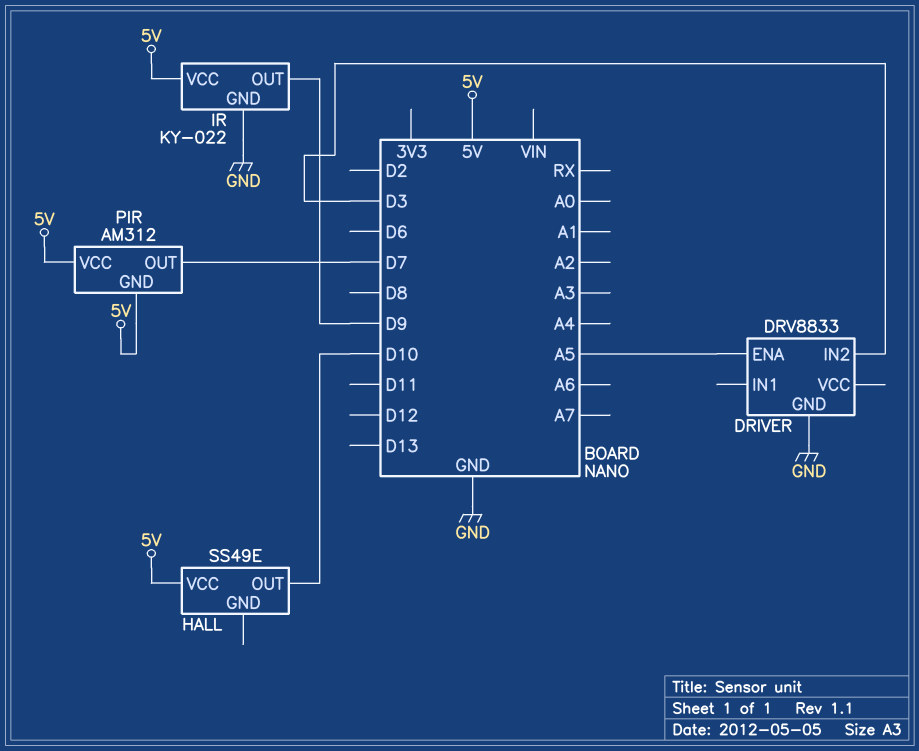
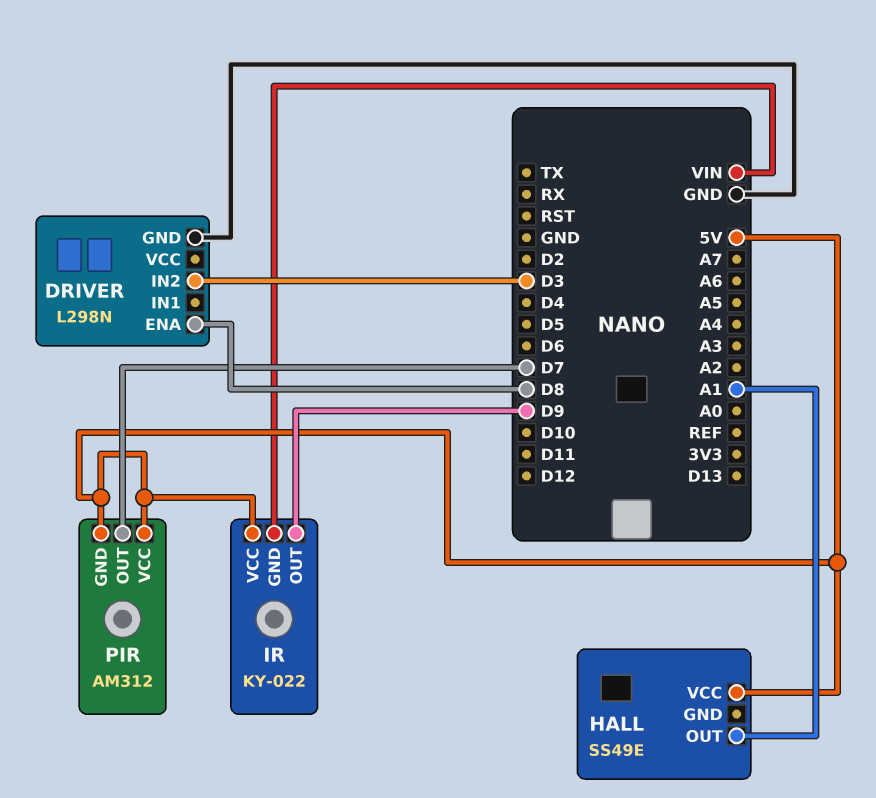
DRIVER: DRV8833 -> L298N
DRIVER pin ENA: A5 -> D8
HALL pin OUT: D10 -> A1
IR pin GND: GND -> VIN

